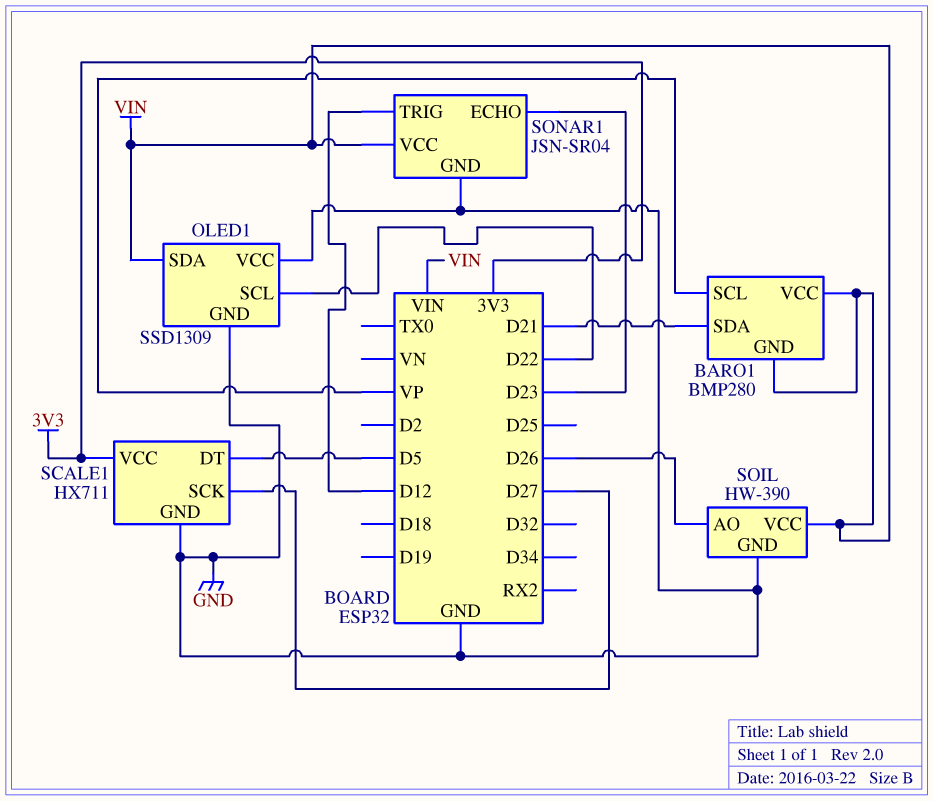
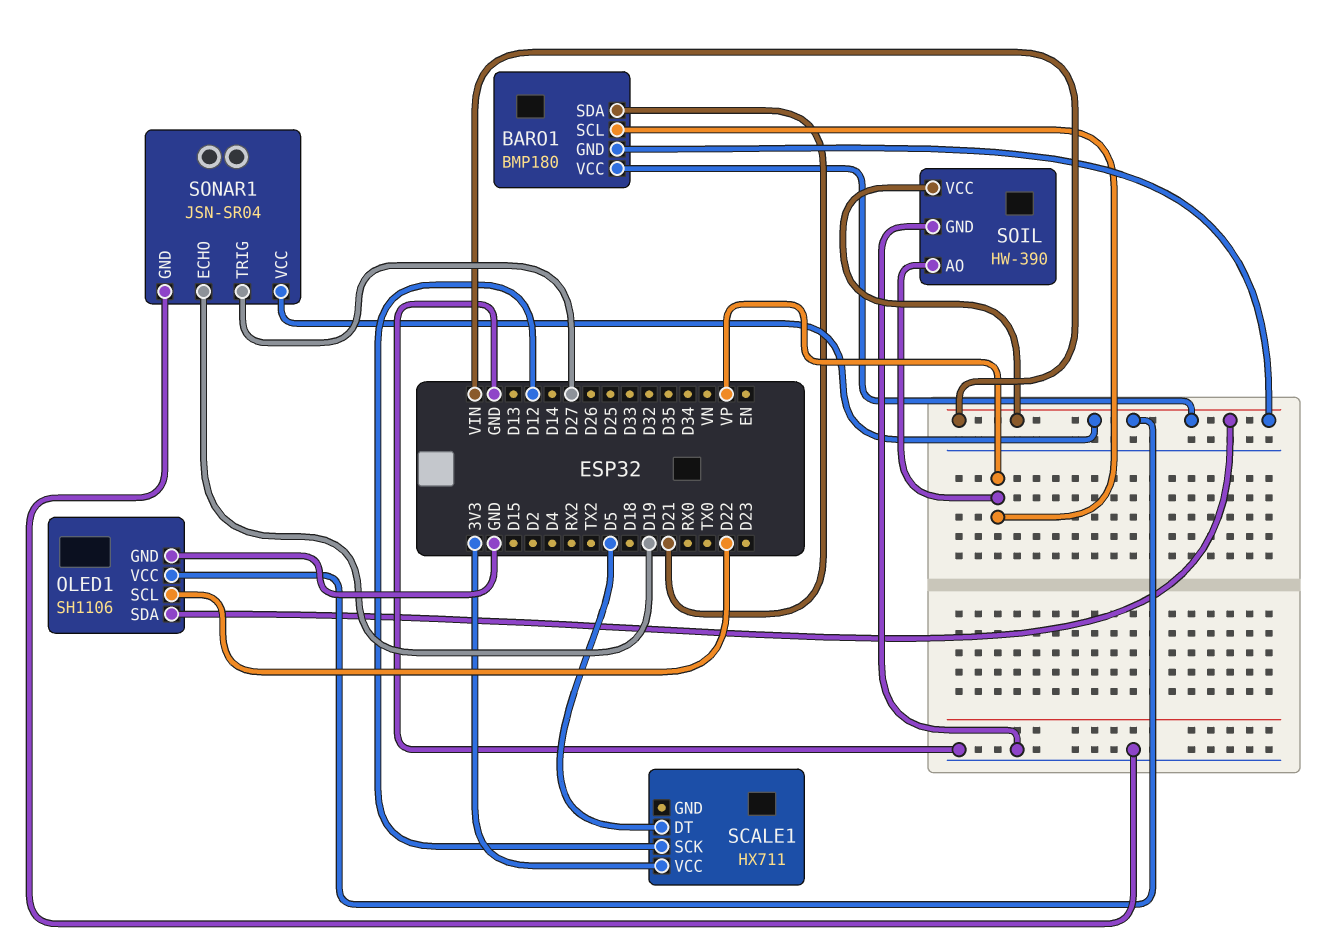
BARO1: BMP280 -> BMP180
OLED1: SSD1309 -> SH1106
OLED1 pin VCC: GND -> VIN
SCALE1 pin GND: GND -> none
SCALE1 pin SCK: D27 -> D12
SOIL pin AO: D26 -> VP
SONAR1 pin ECHO: D23 -> D19
SONAR1 pin TRIG: D12 -> D27

